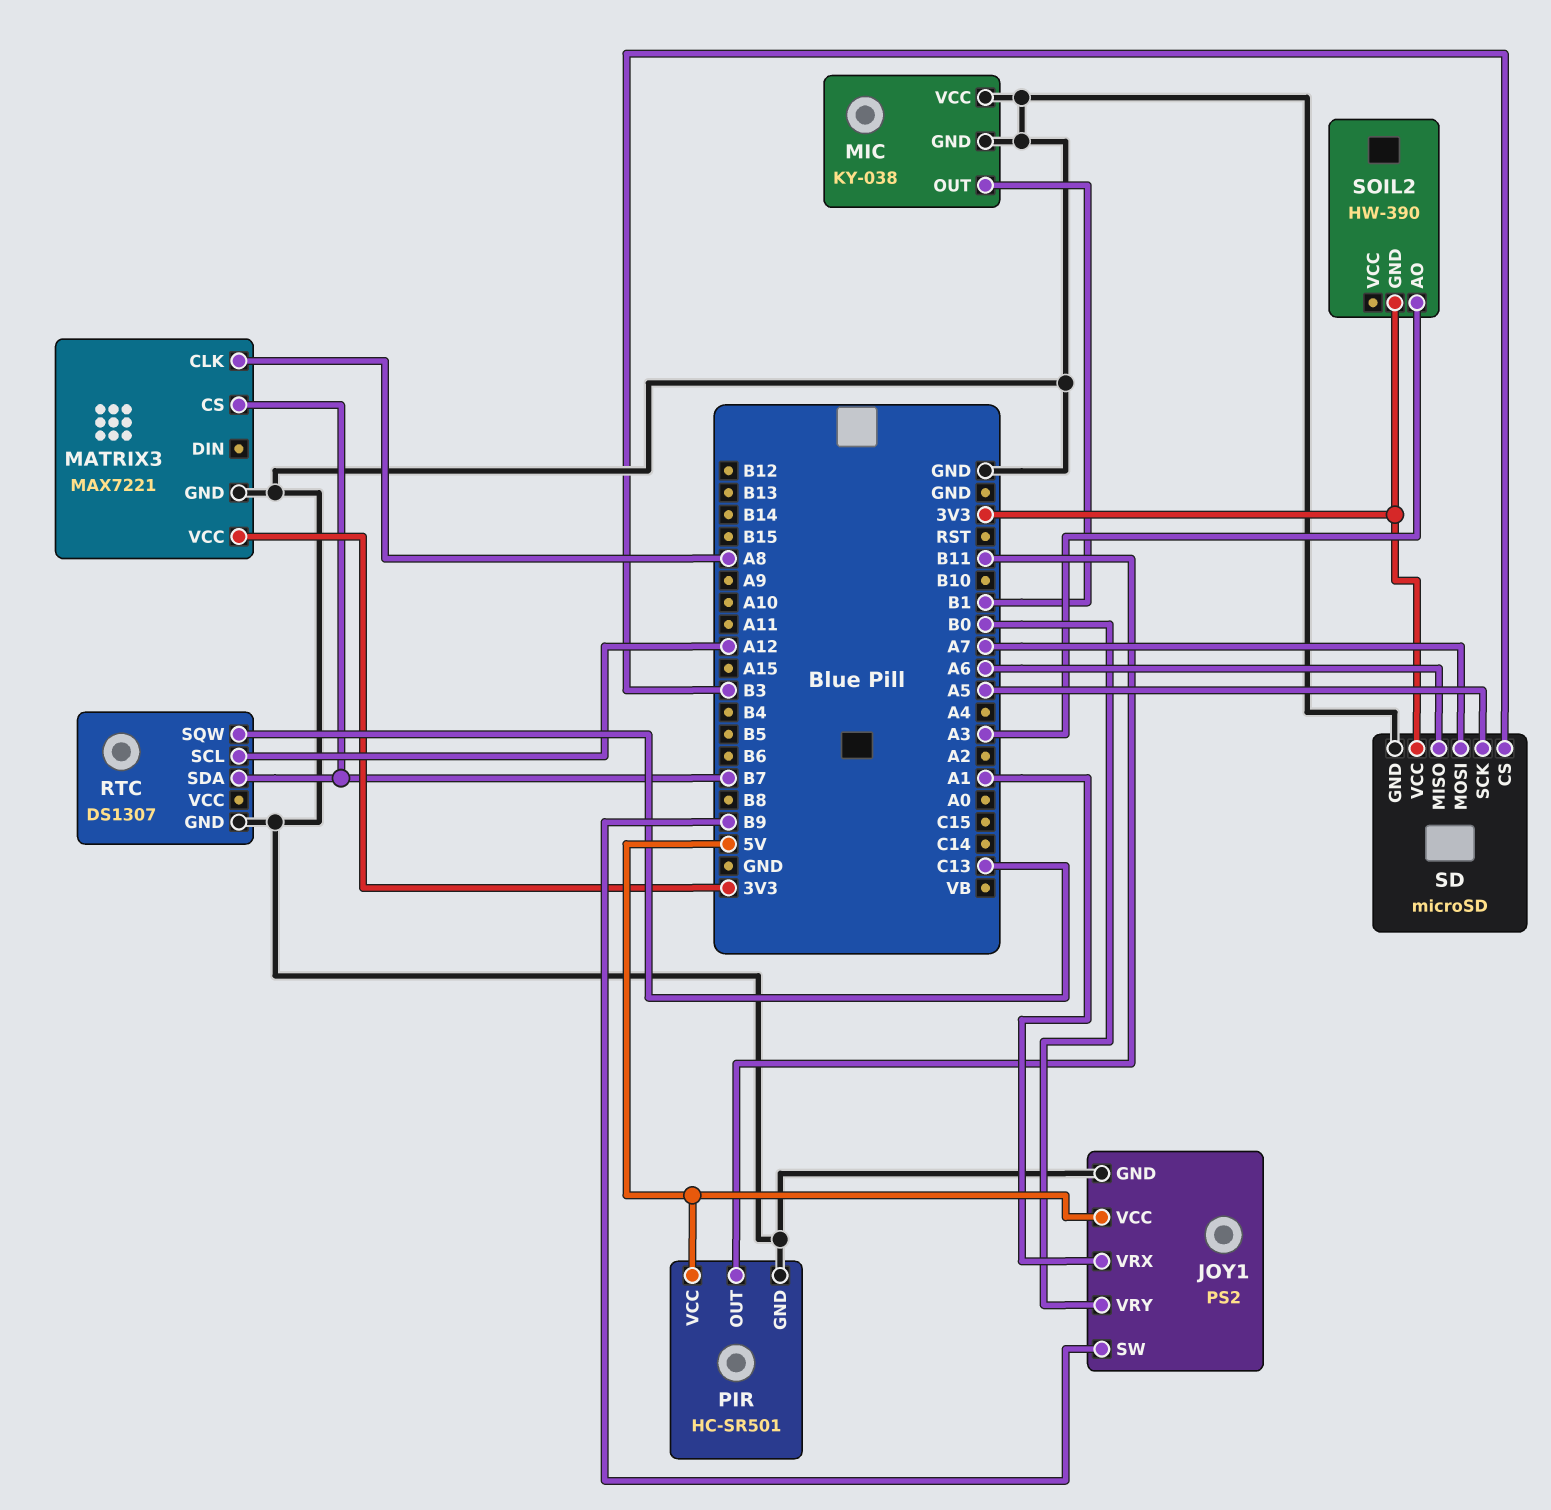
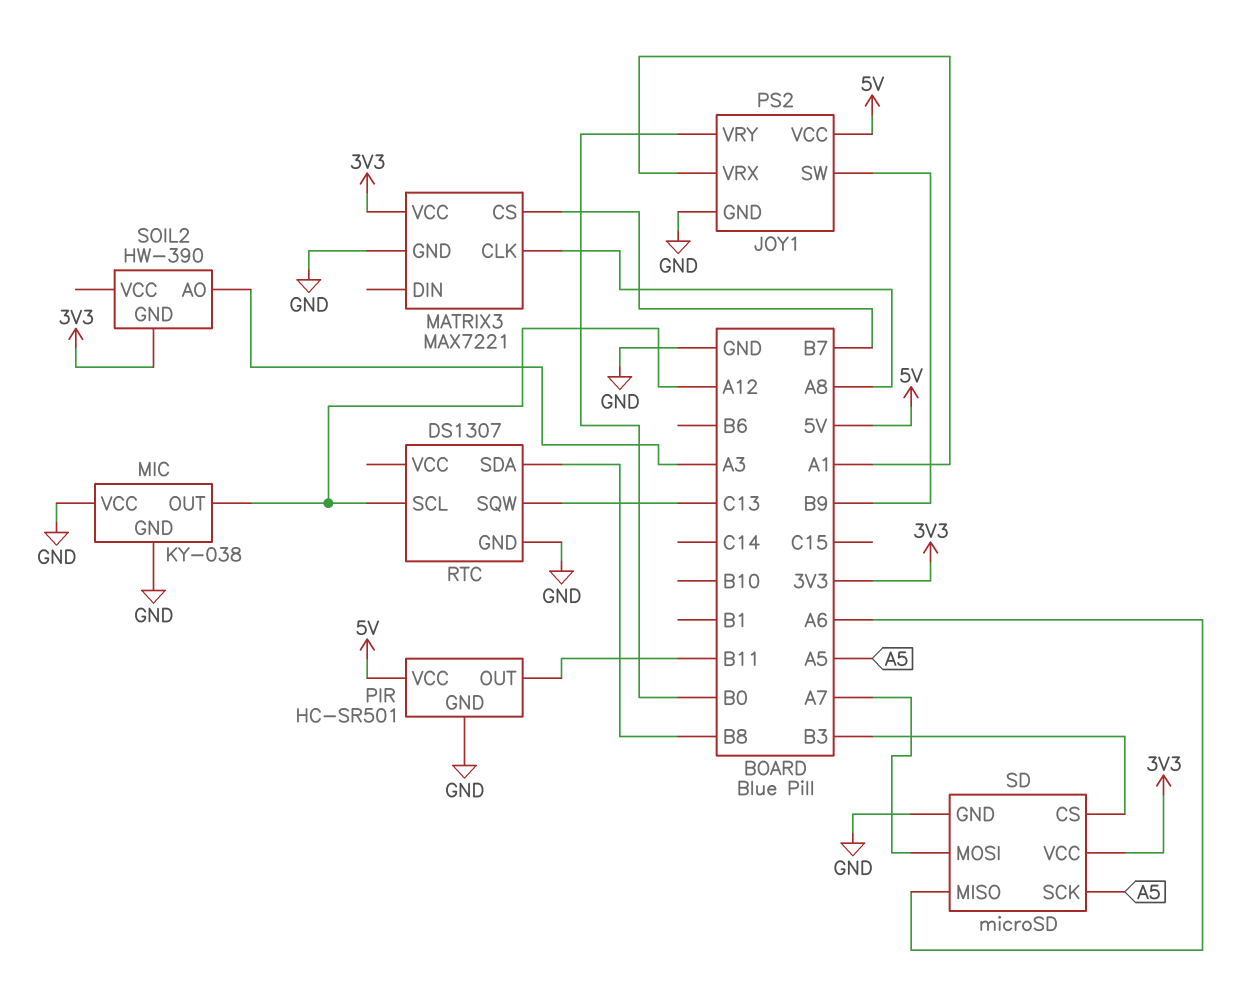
MIC pin OUT: B1 -> A12
RTC pin SDA: B7 -> B8

